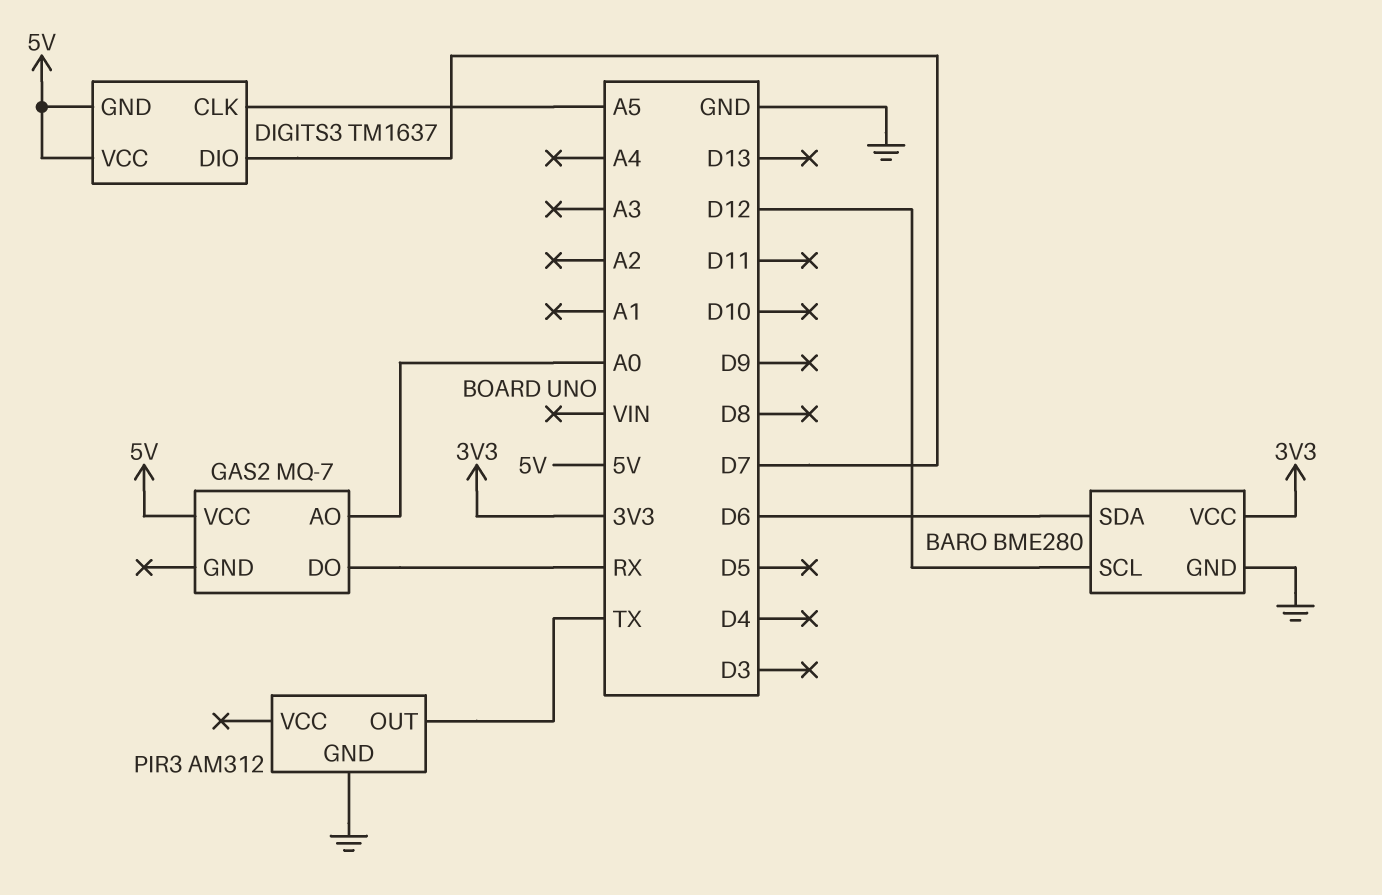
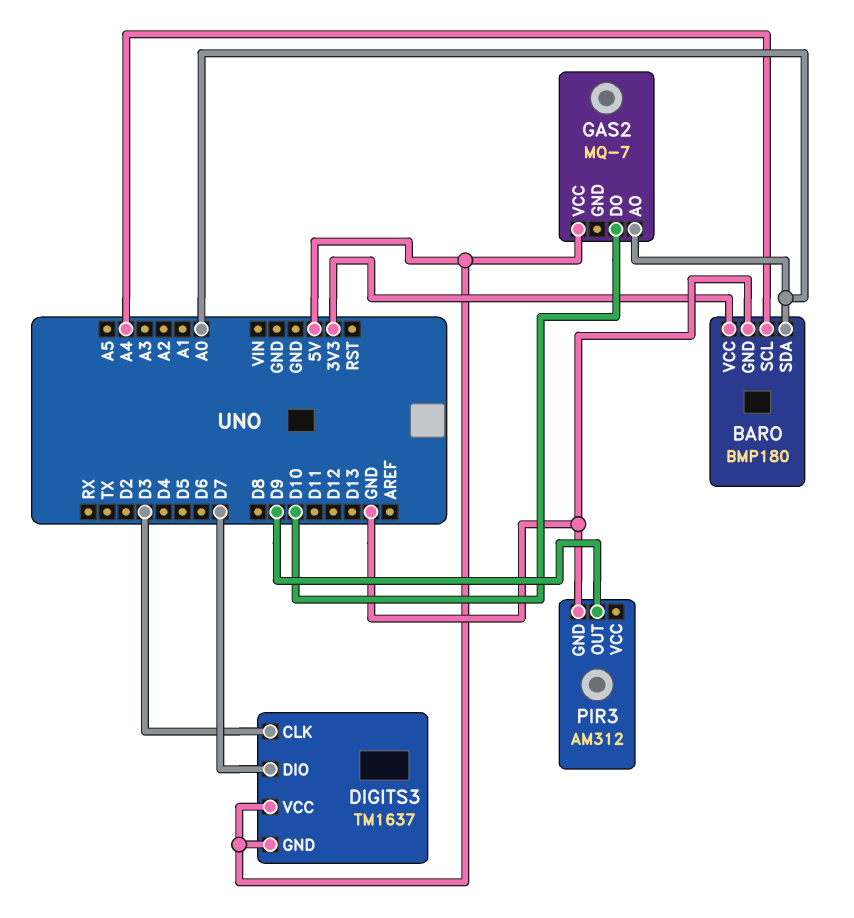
BARO: BME280 -> BMP180
BARO pin SCL: D12 -> A4
BARO pin SDA: D6 -> A0
DIGITS3 pin CLK: A5 -> D3
GAS2 pin DO: RX -> D10
PIR3 pin OUT: TX -> D9

